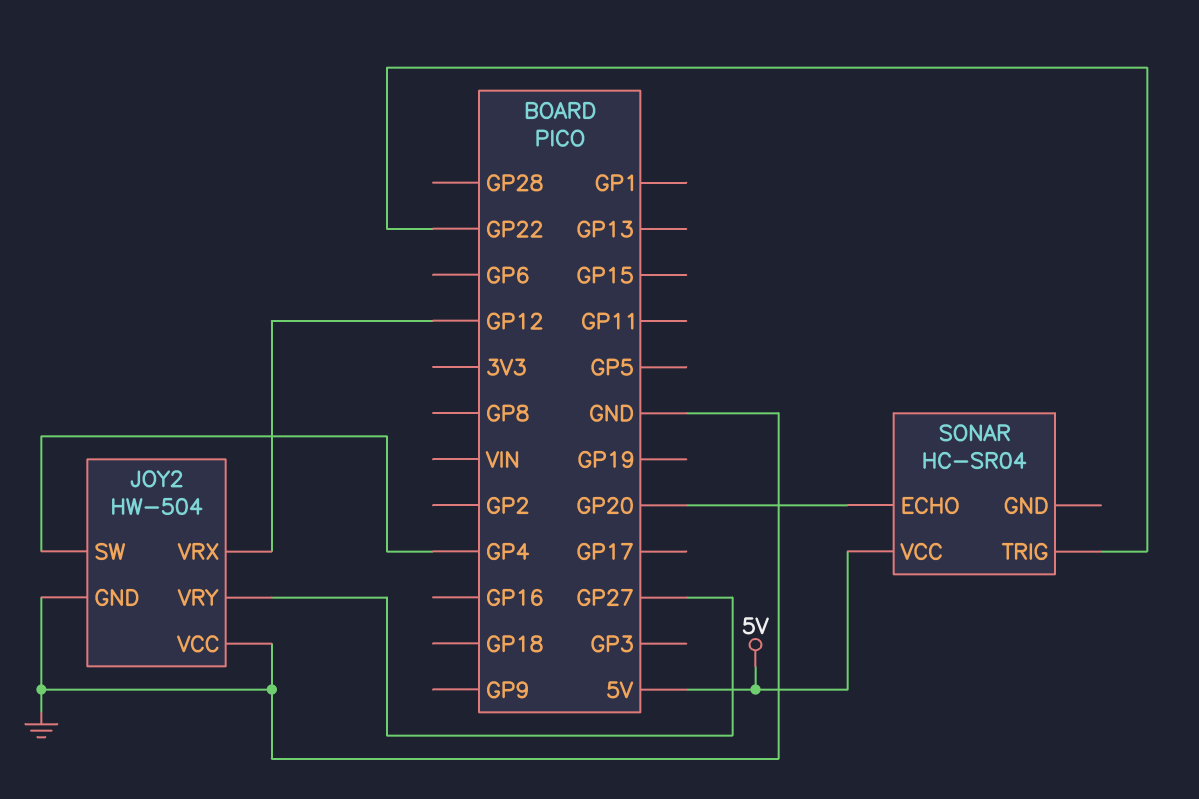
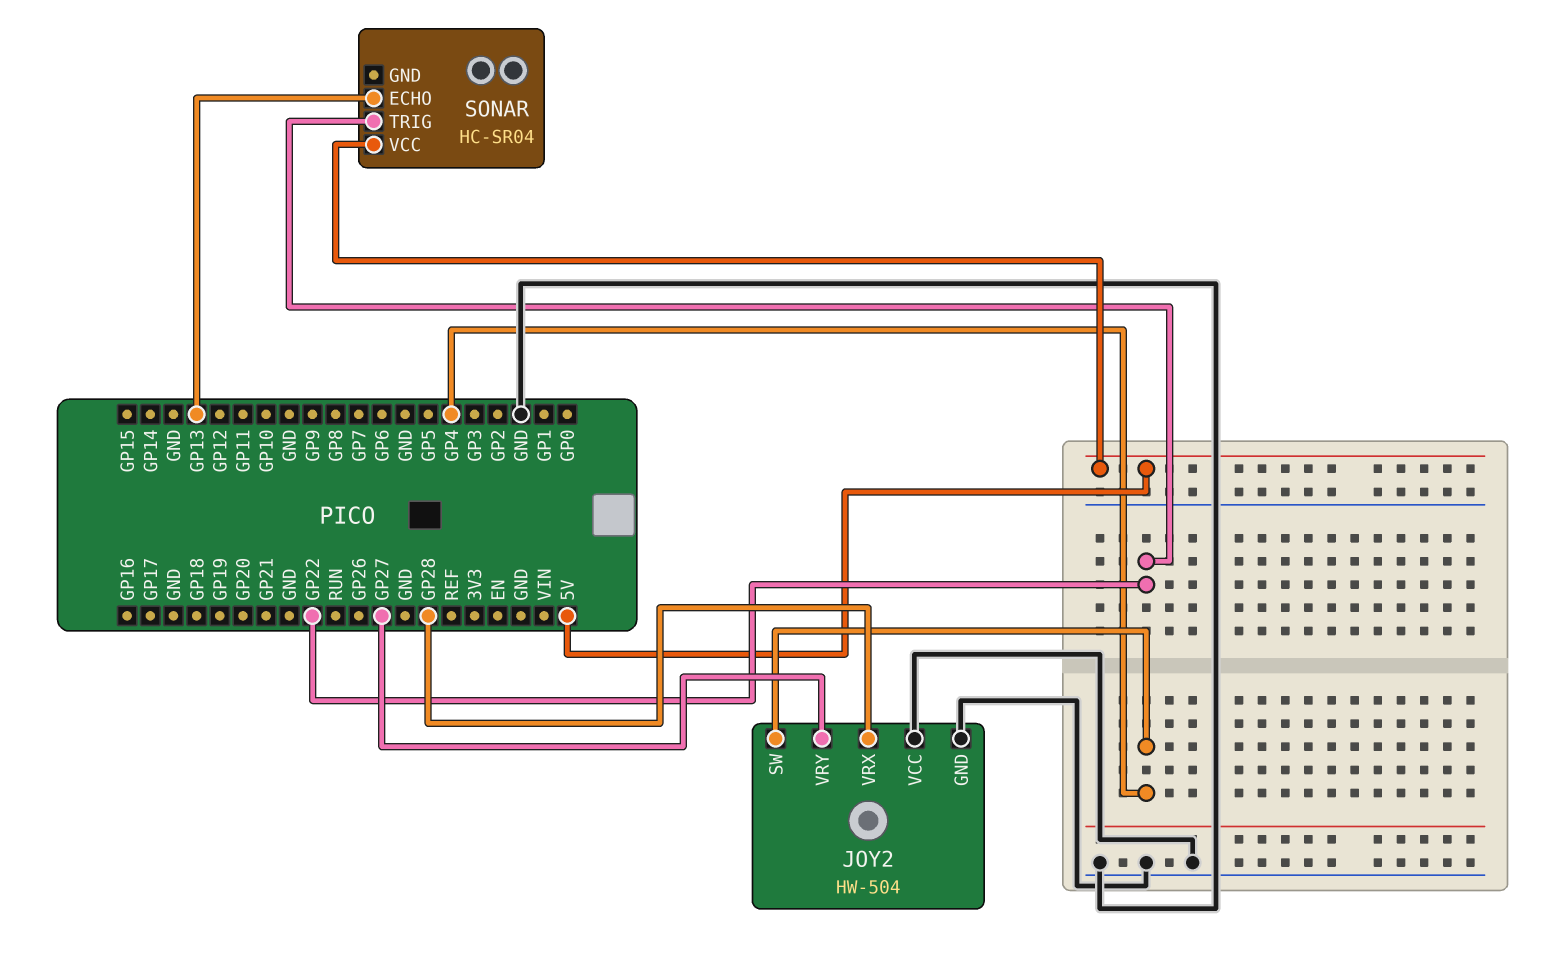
JOY2 pin VRX: GP12 -> GP28
SONAR pin ECHO: GP20 -> GP13

